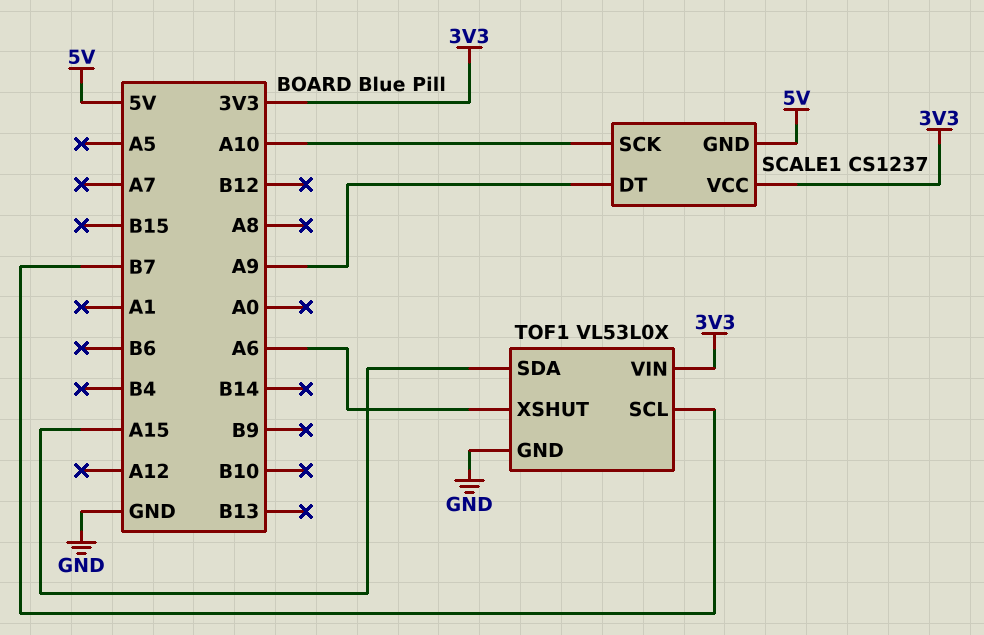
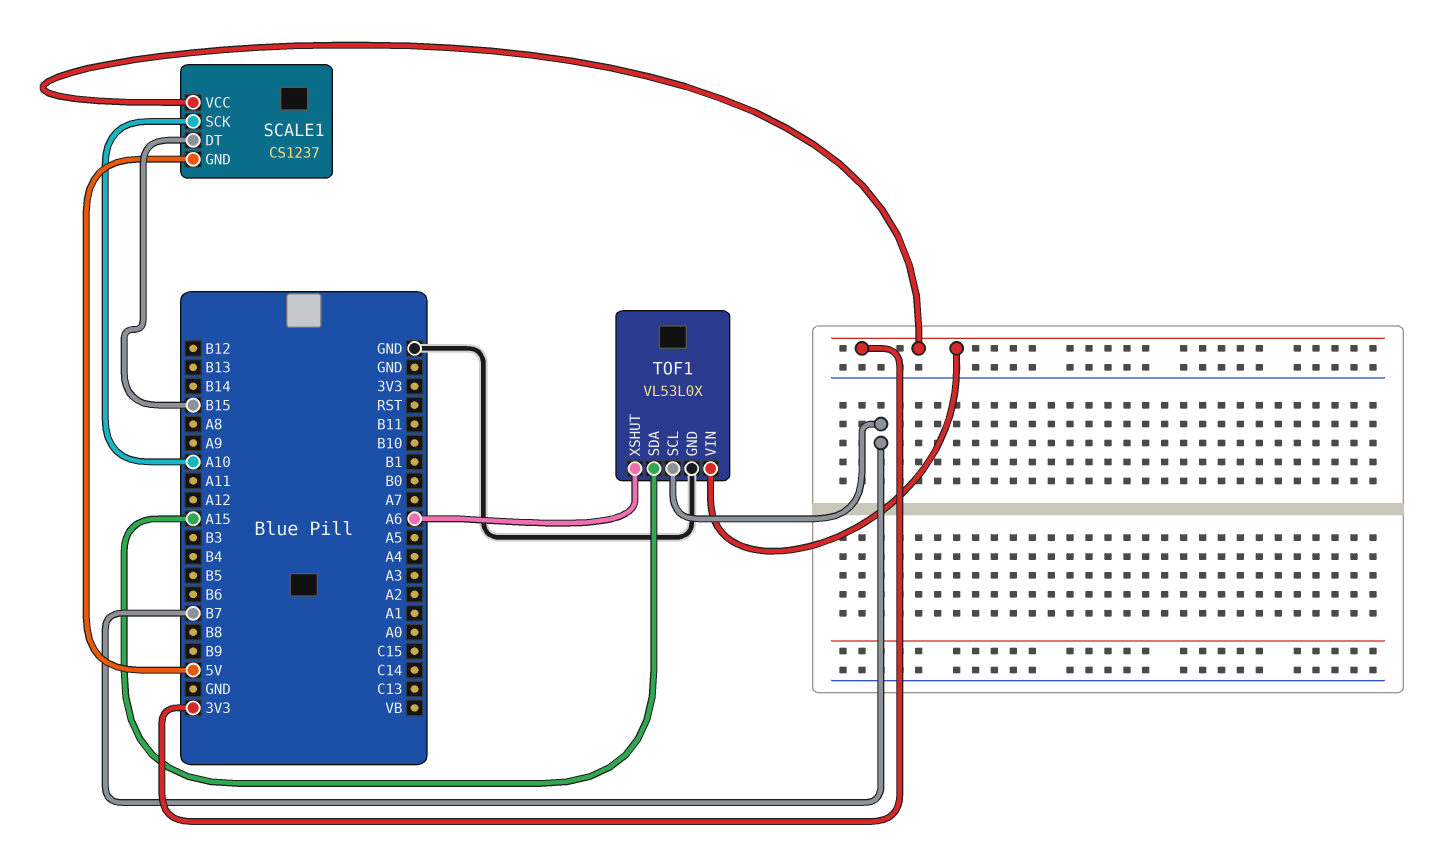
SCALE1 pin DT: A9 -> B15

